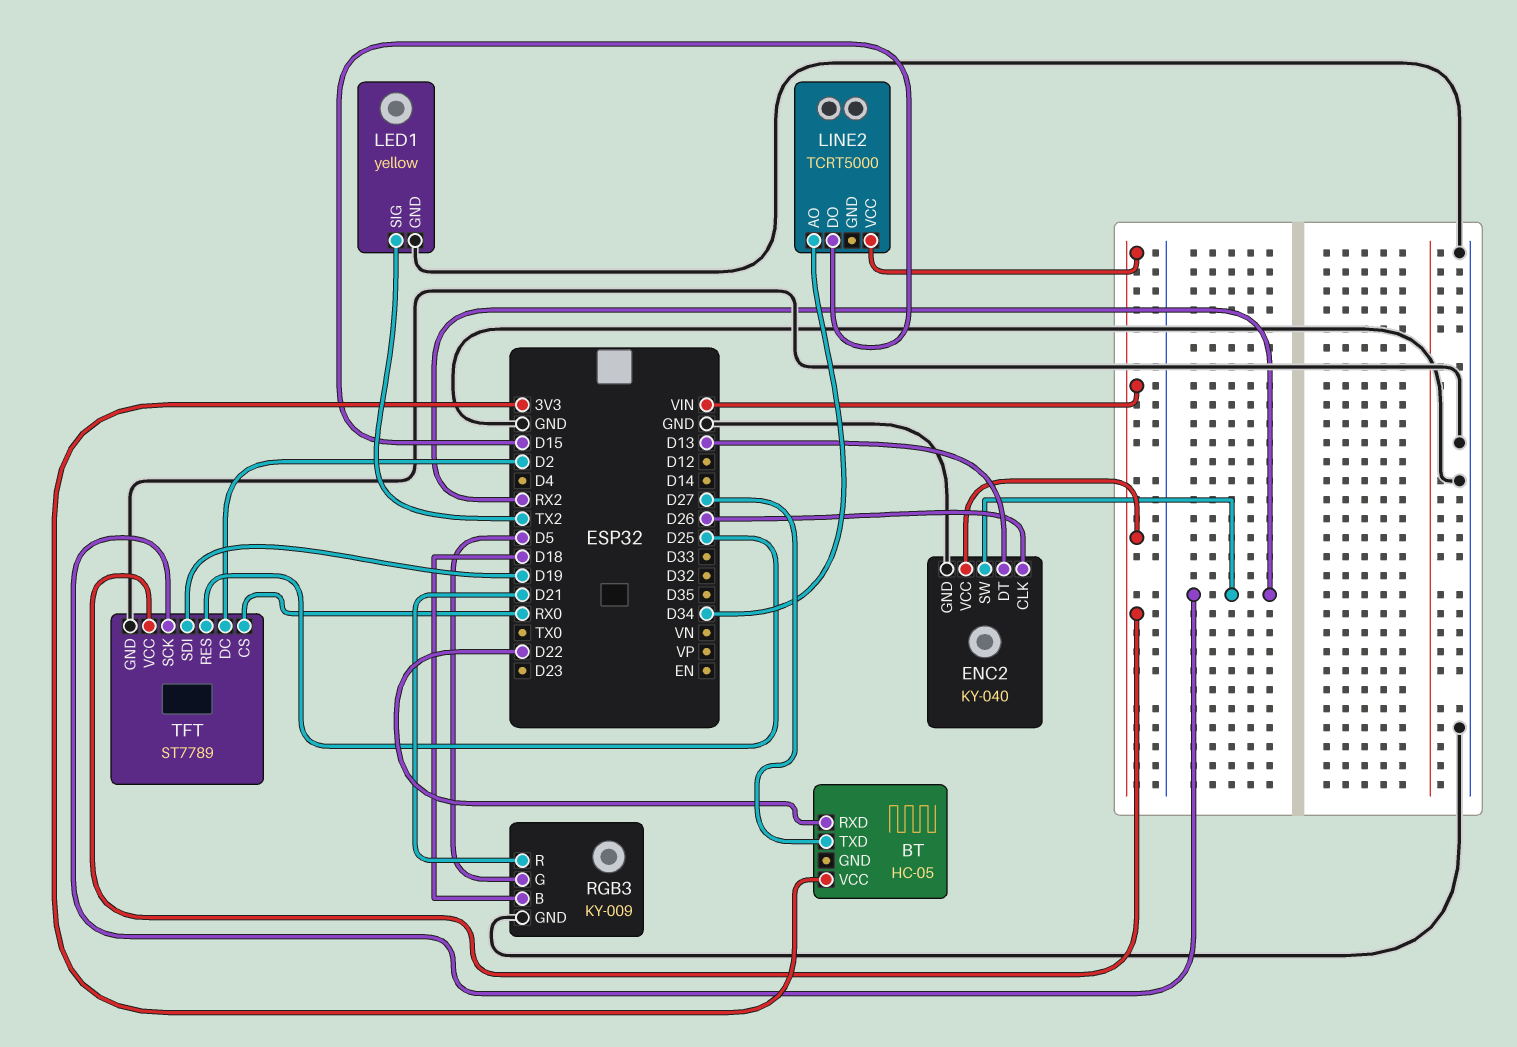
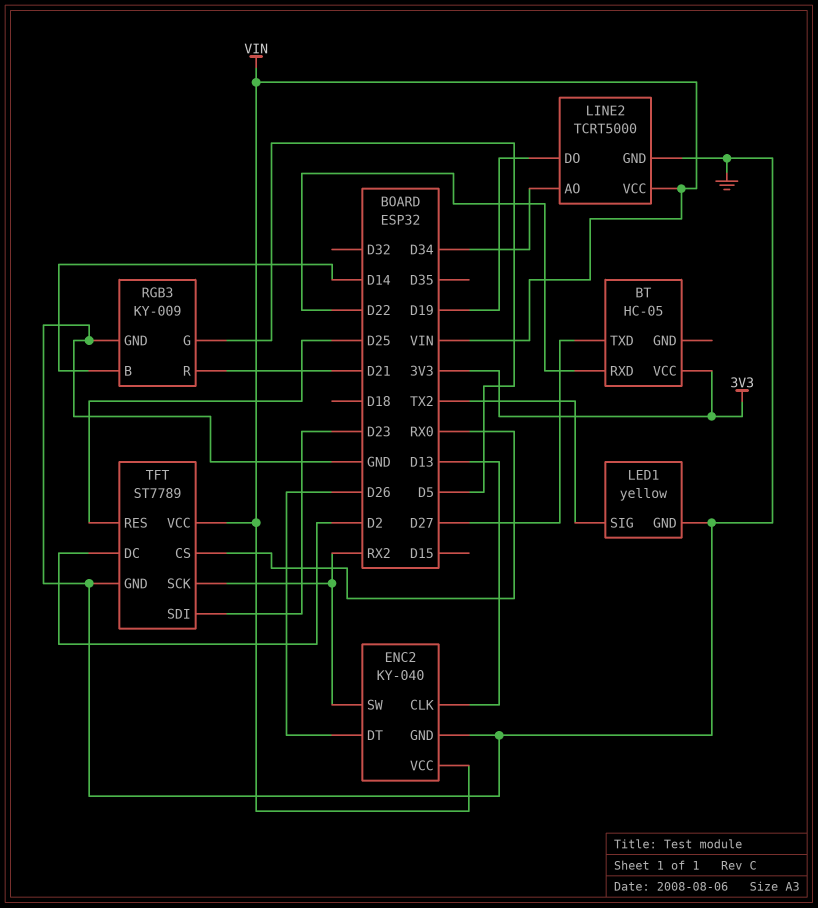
ENC2 pin CLK: D26 -> D13
ENC2 pin DT: D13 -> D26
LINE2 pin DO: D15 -> D19
LINE2 pin GND: none -> GND
RGB3 pin B: D18 -> D14
TFT pin SDI: D19 -> D23

